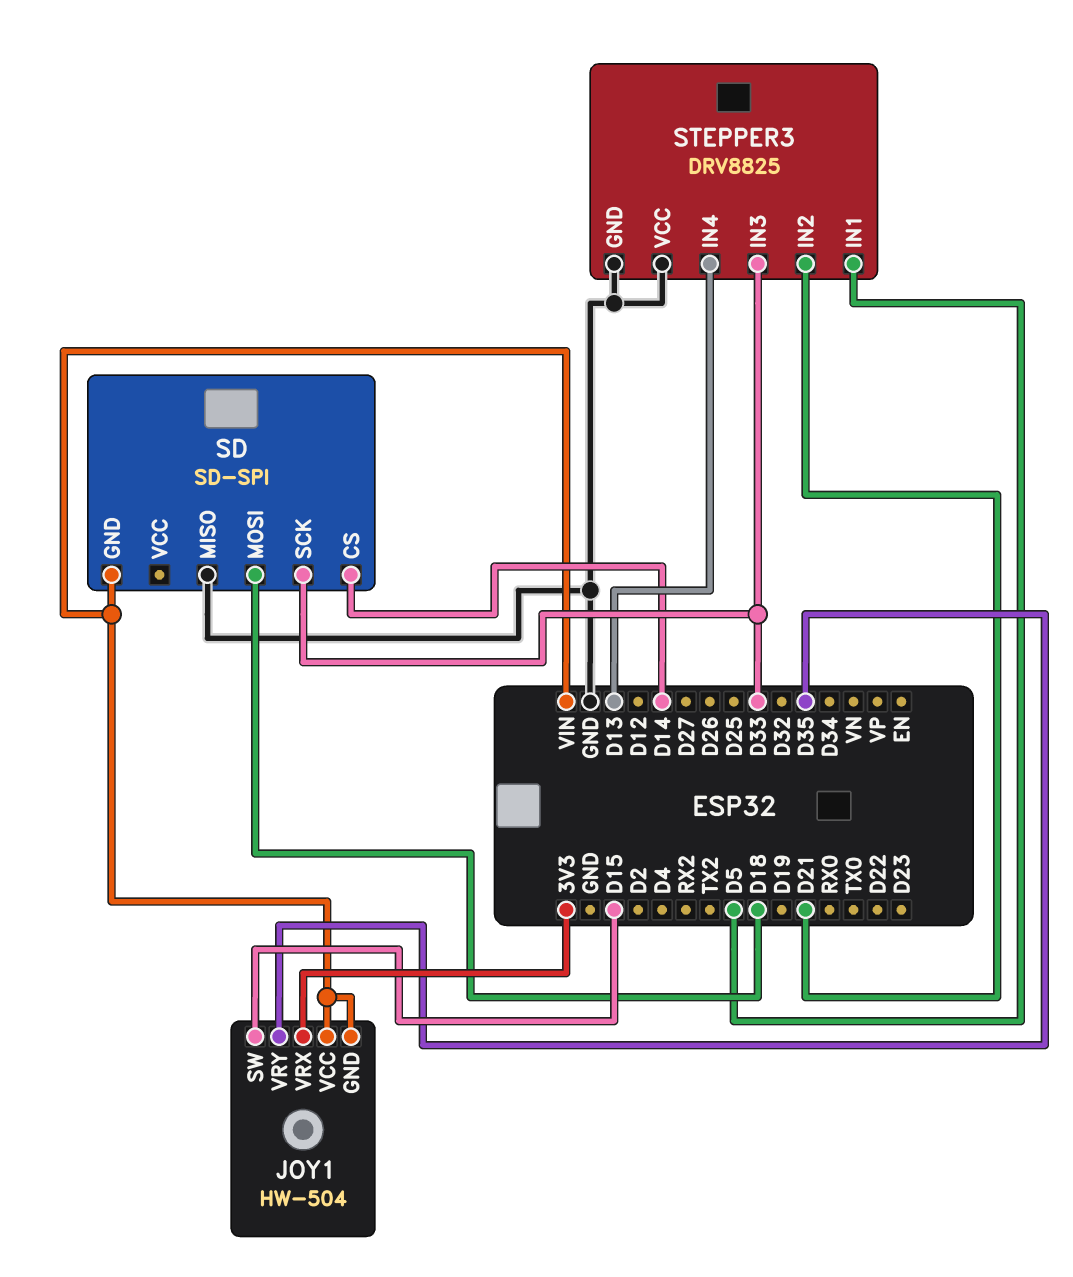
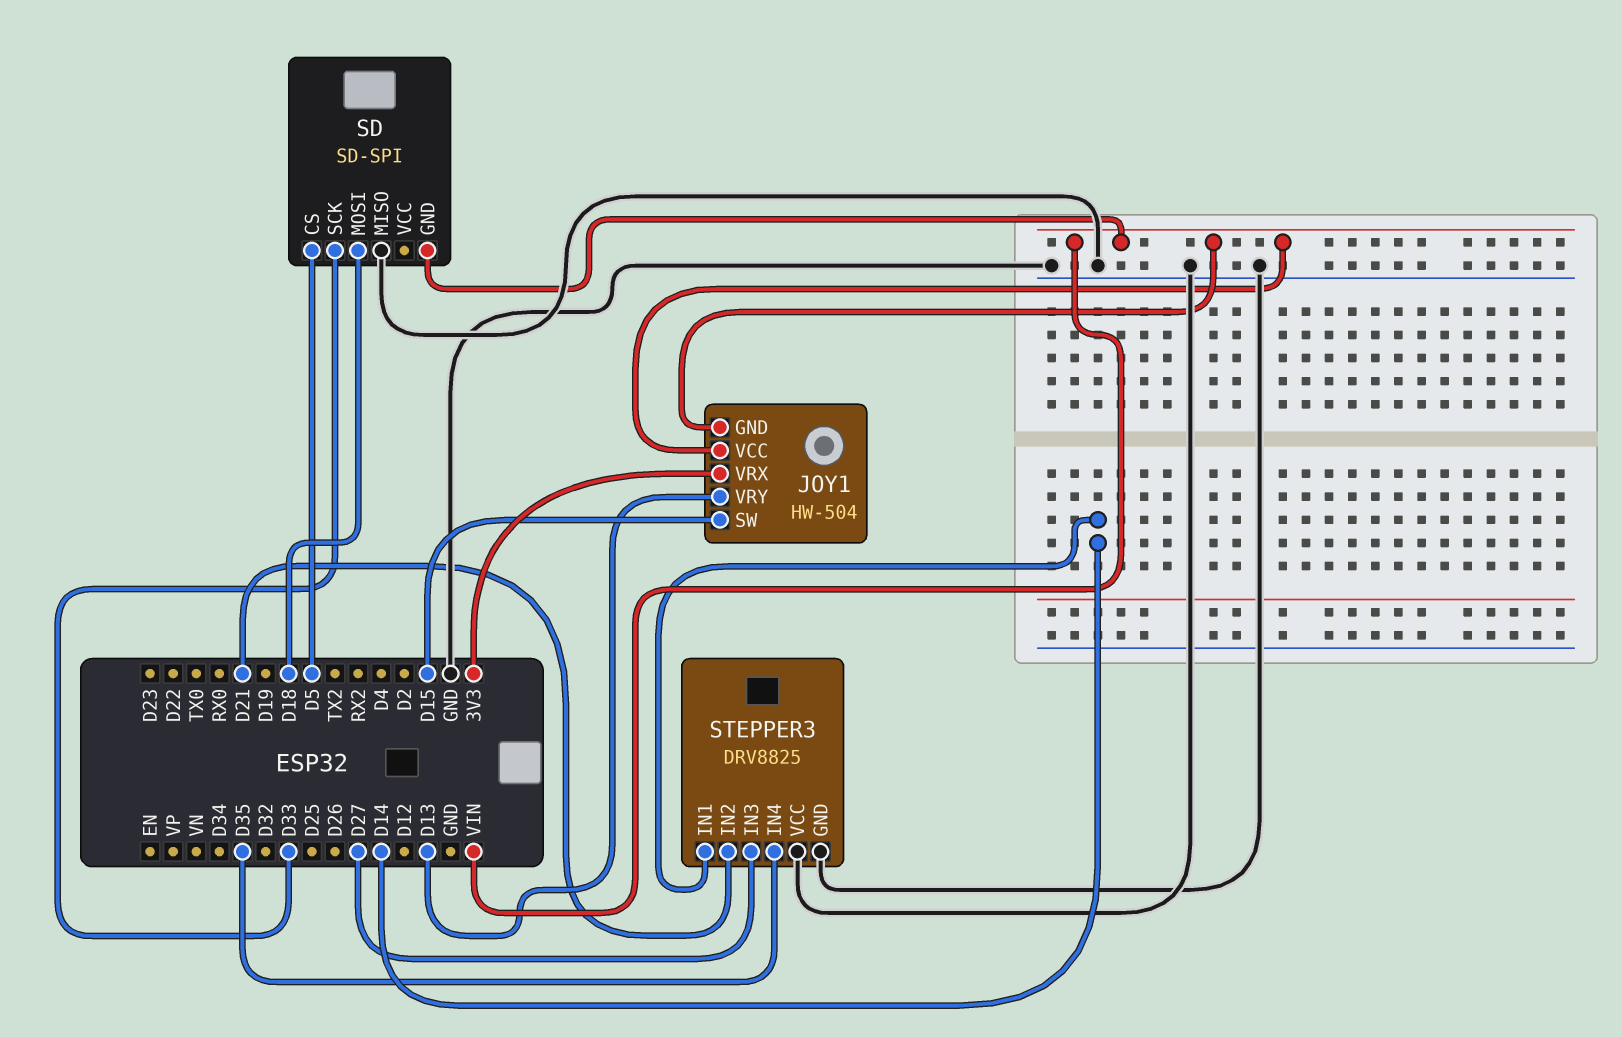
JOY1 pin VRY: D35 -> D13
SD pin CS: D14 -> D5
STEPPER3 pin IN1: D5 -> D14
STEPPER3 pin IN3: D33 -> D27
STEPPER3 pin IN4: D13 -> D35

